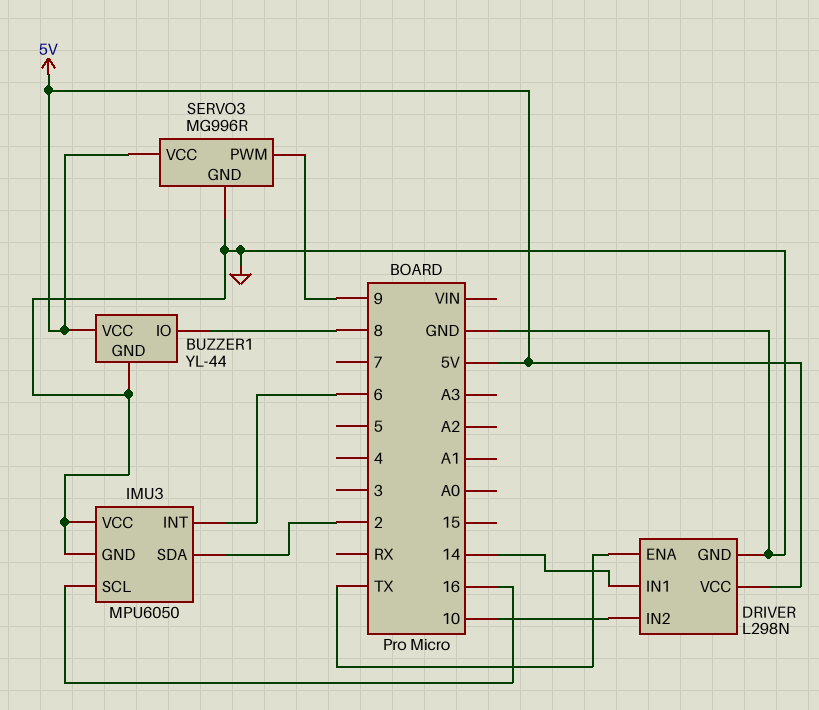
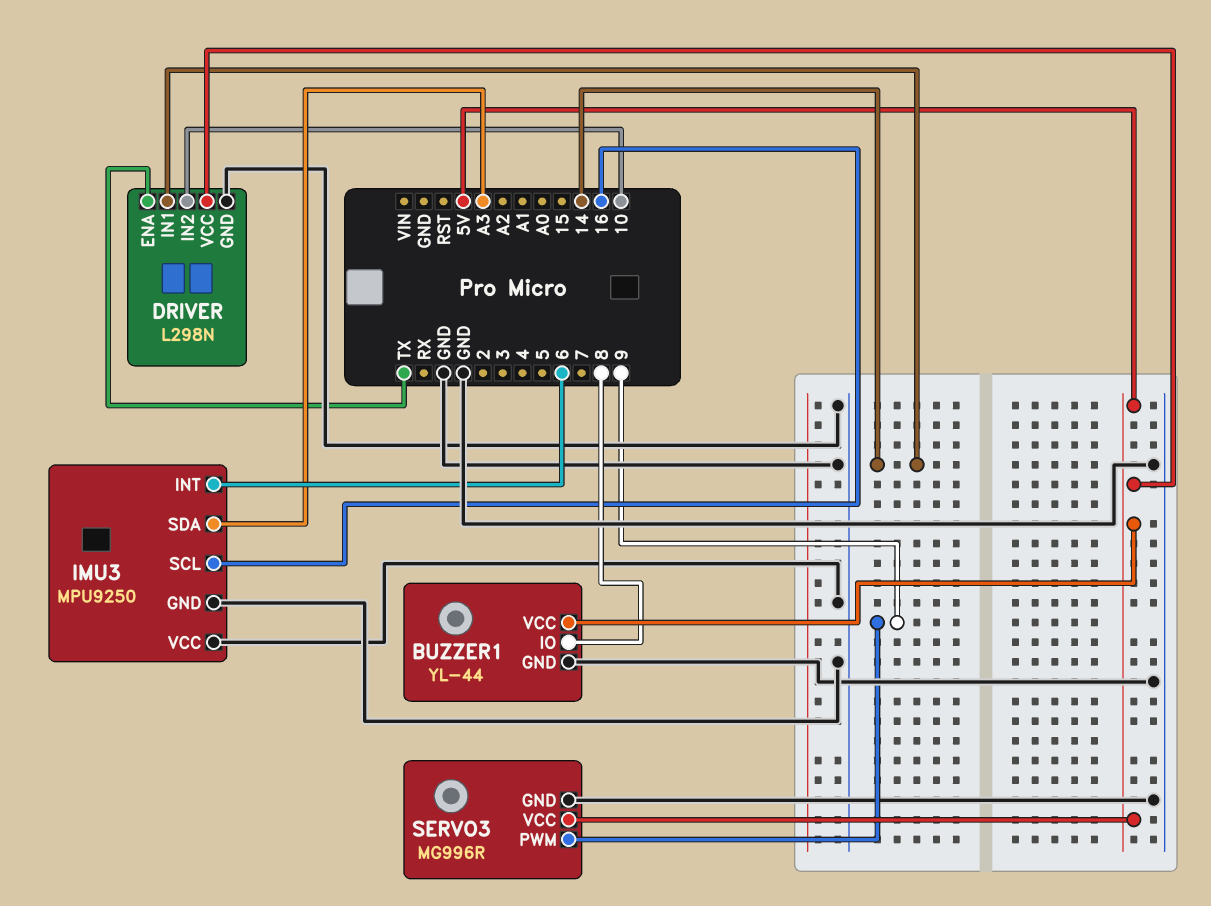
IMU3: MPU6050 -> MPU9250
IMU3 pin SDA: 2 -> A3

